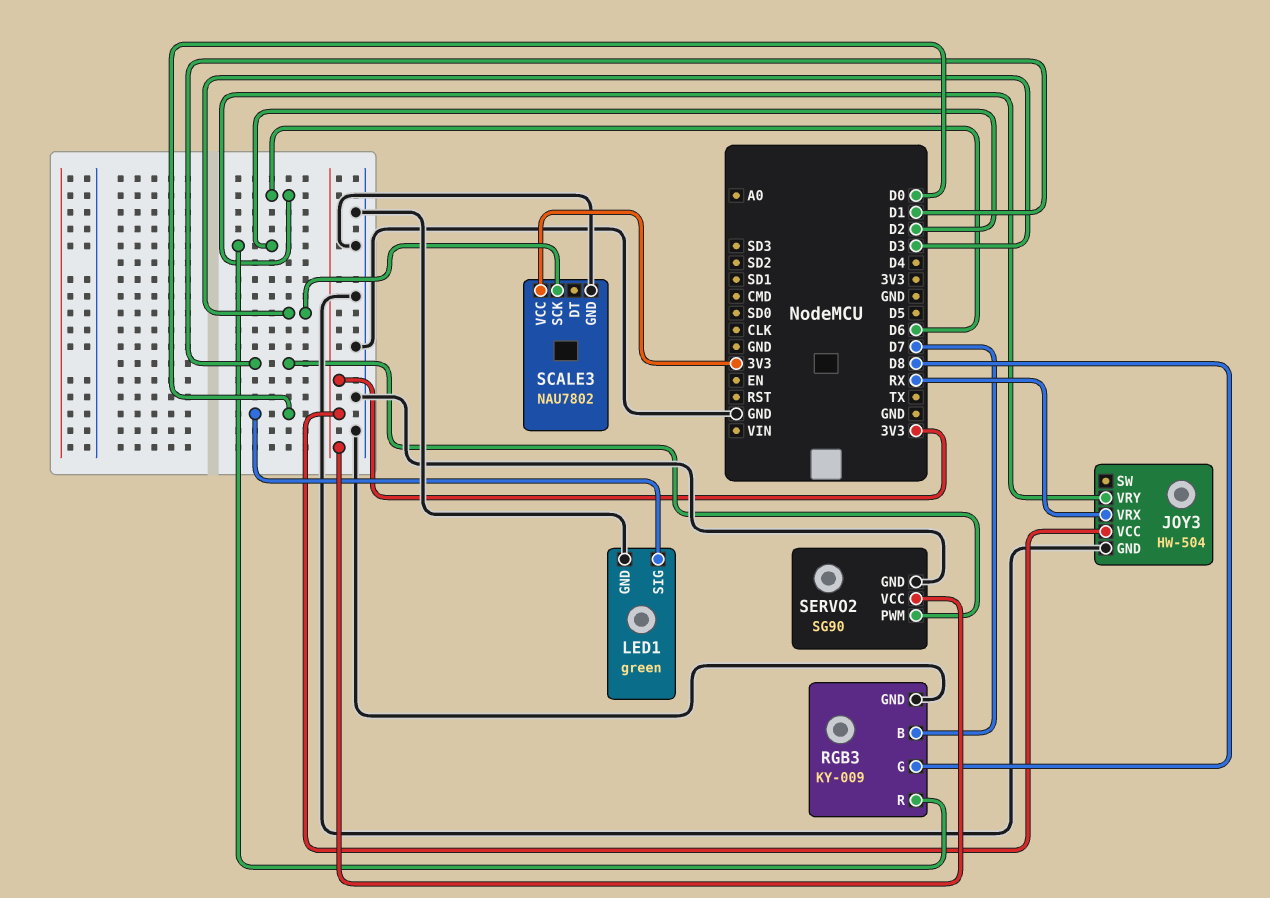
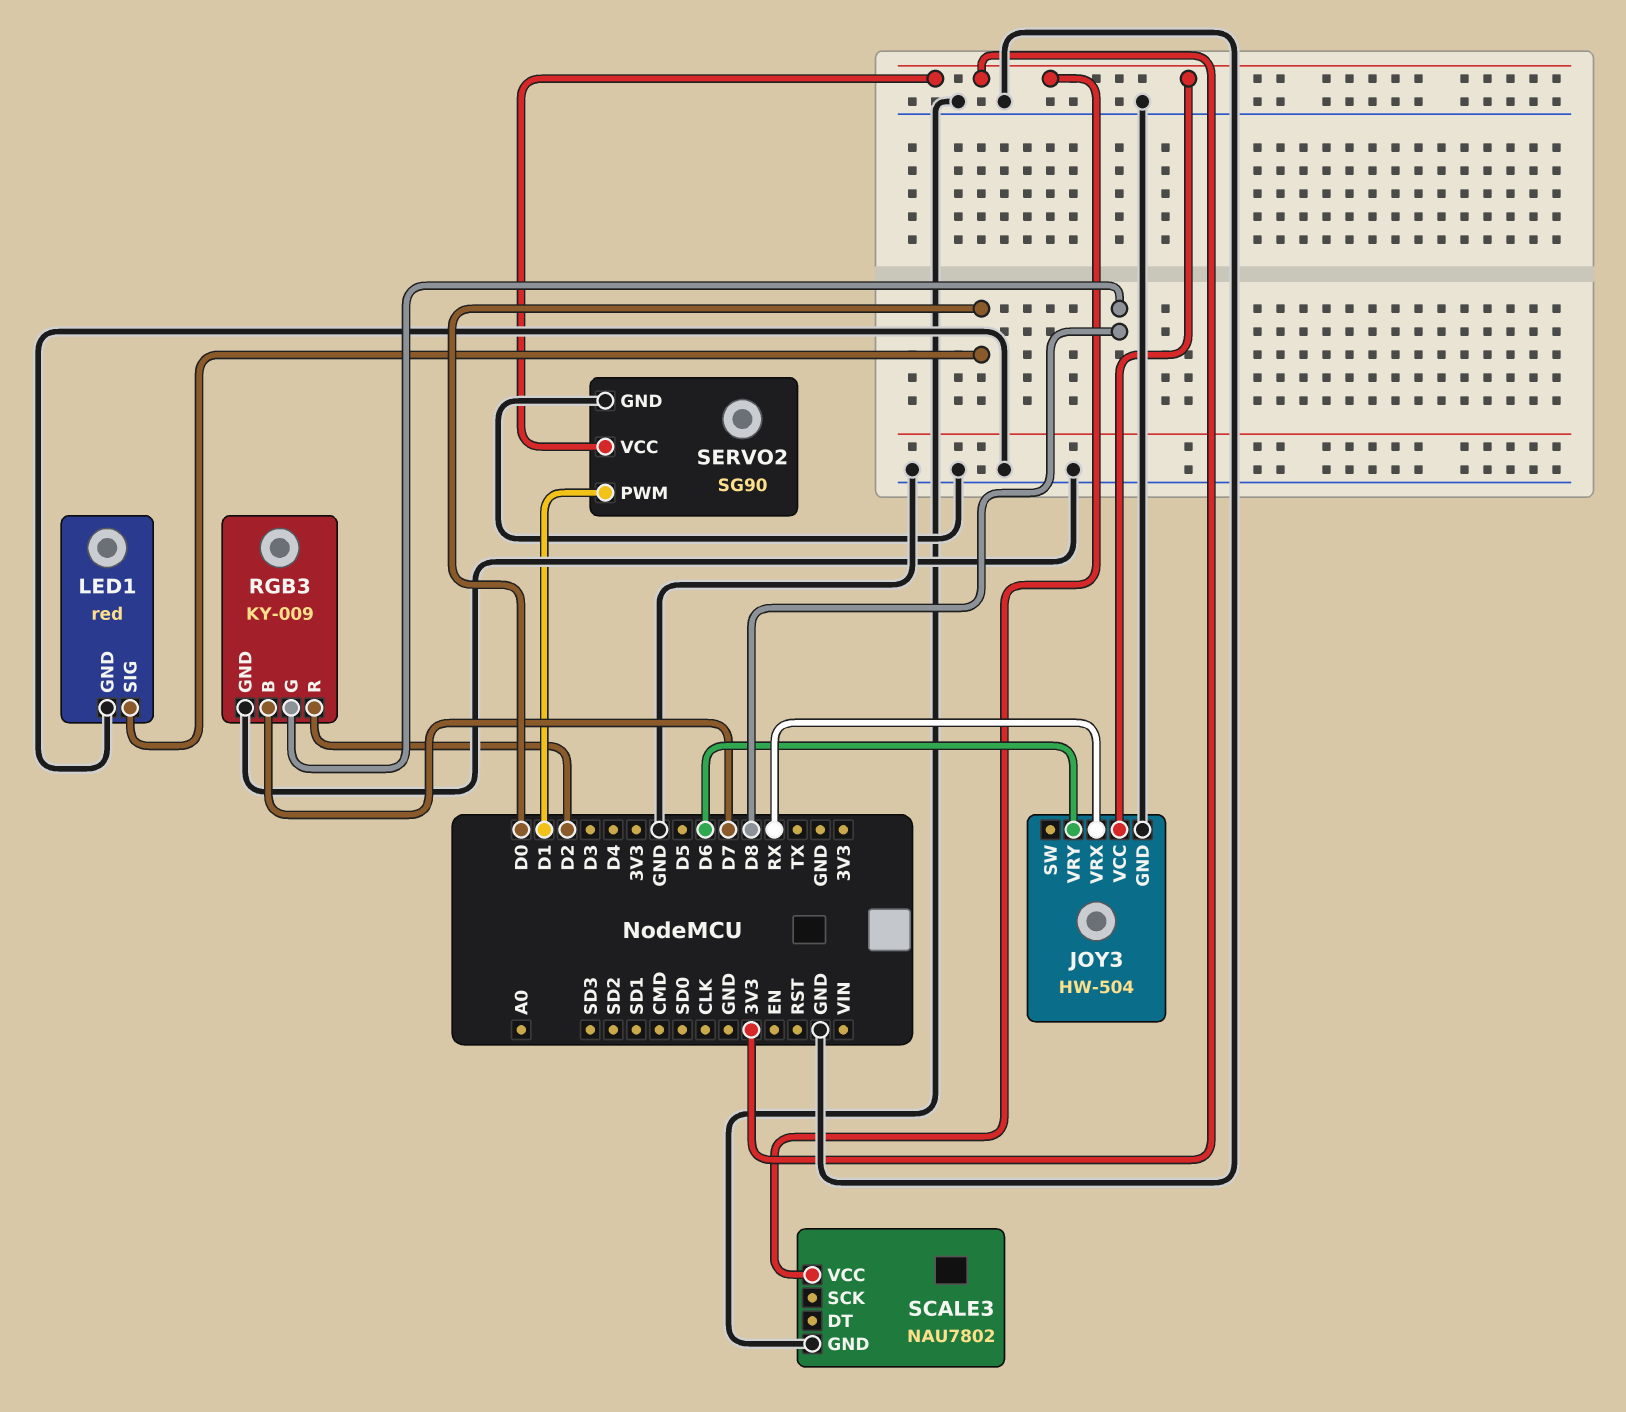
LED1: green -> red
SCALE3 pin SCK: D3 -> none

